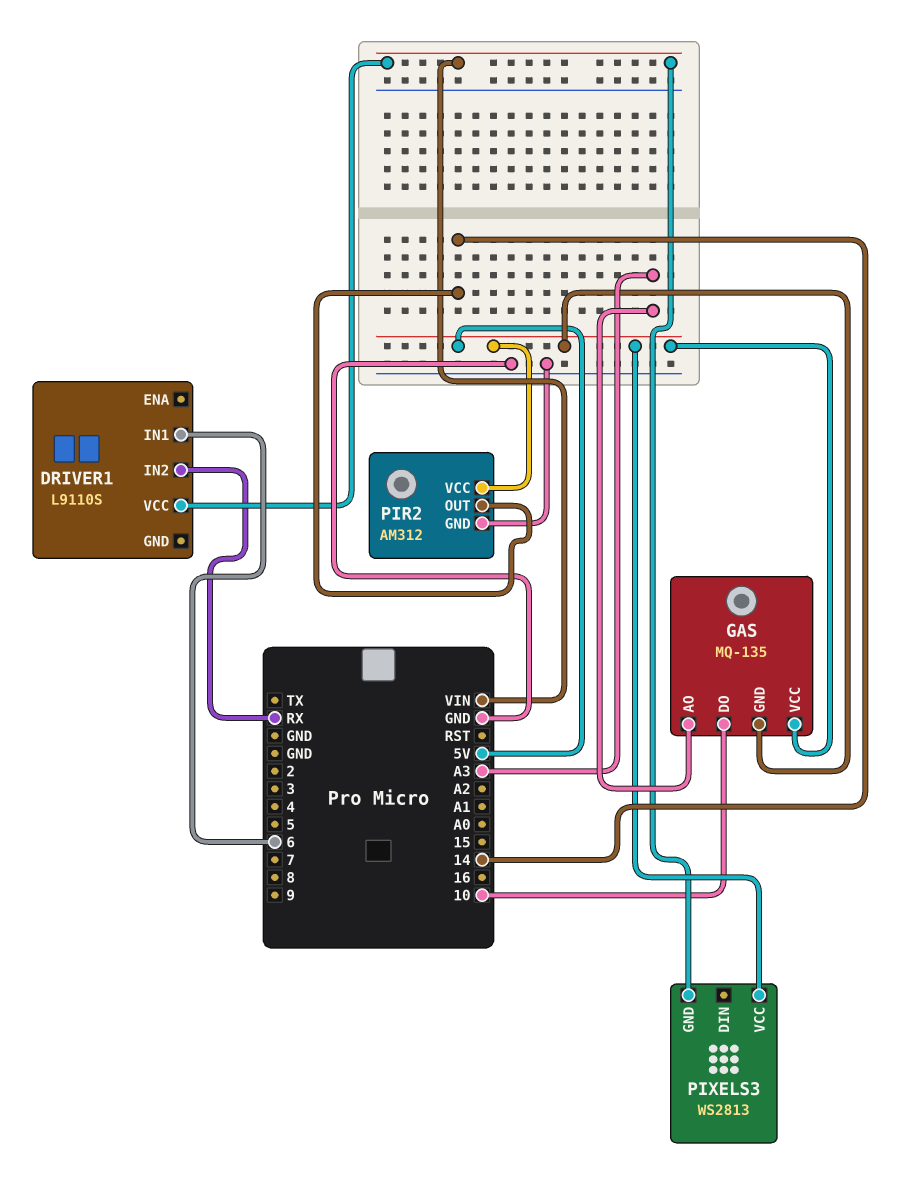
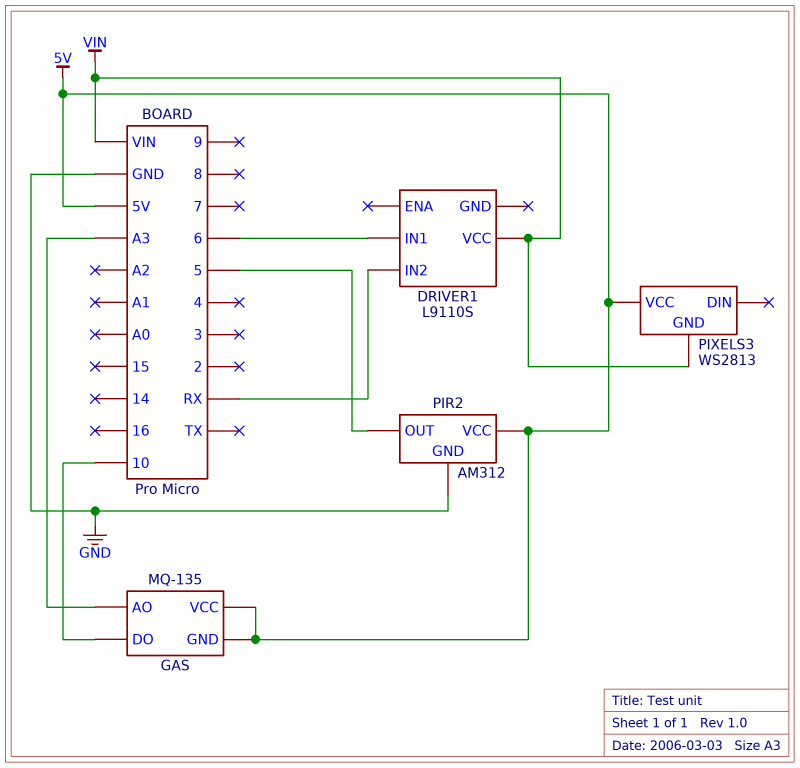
PIR2 pin OUT: 14 -> 5

